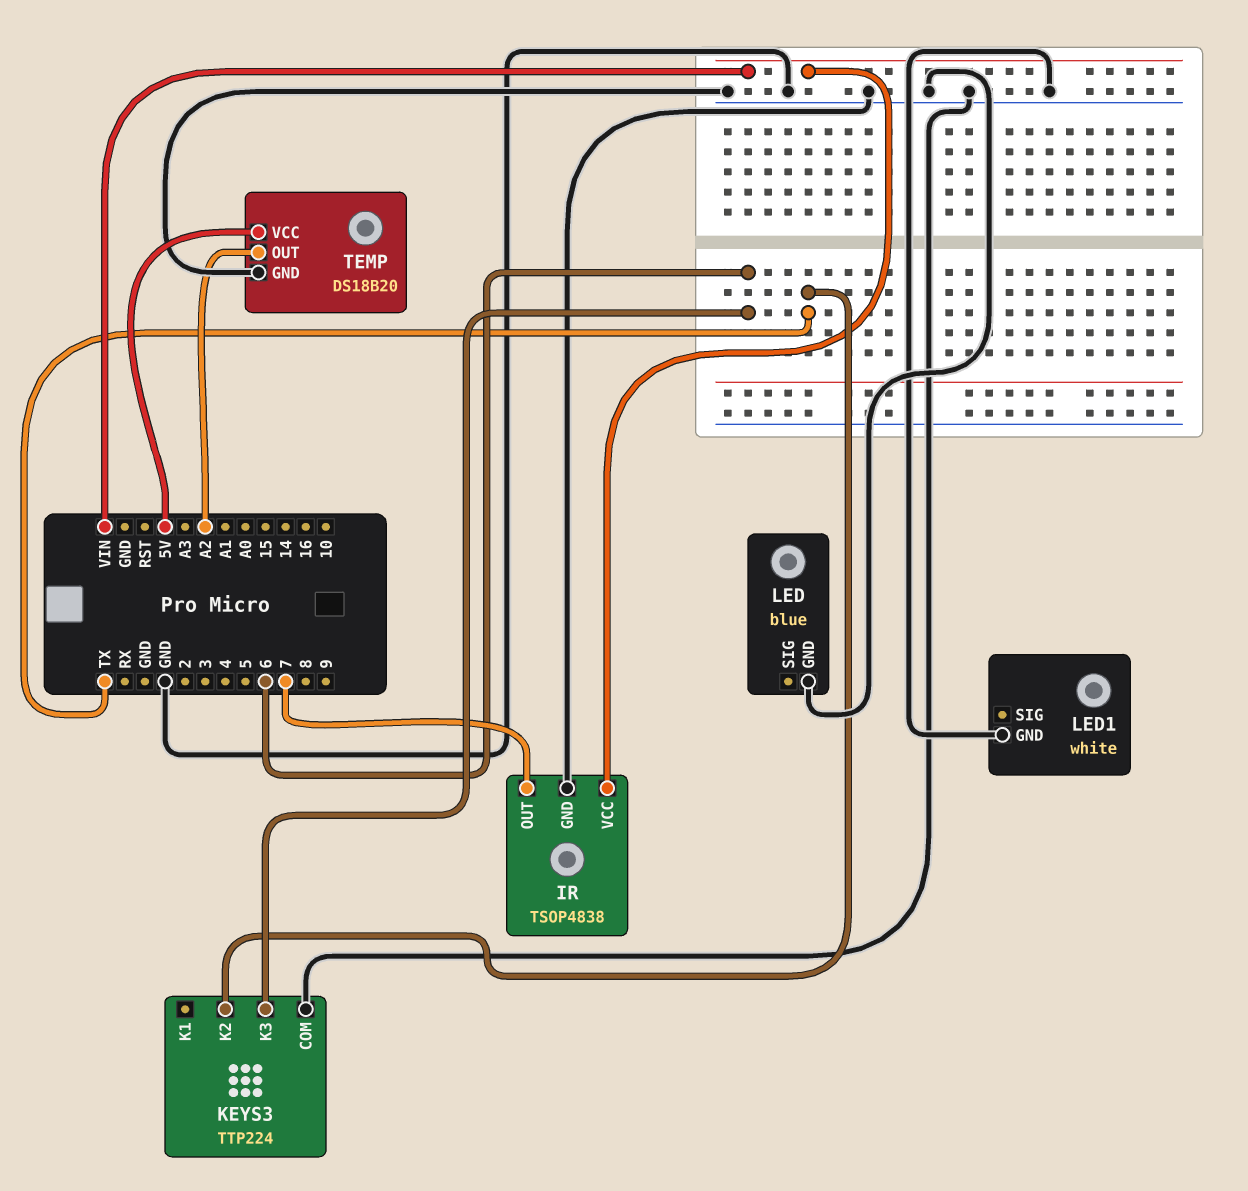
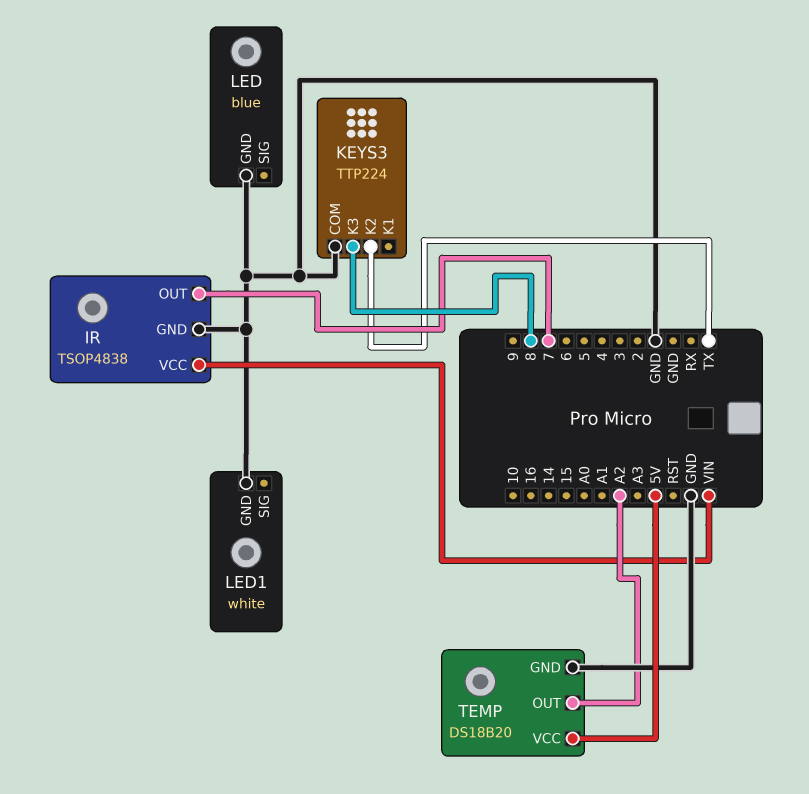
KEYS3 pin K3: 6 -> 8

